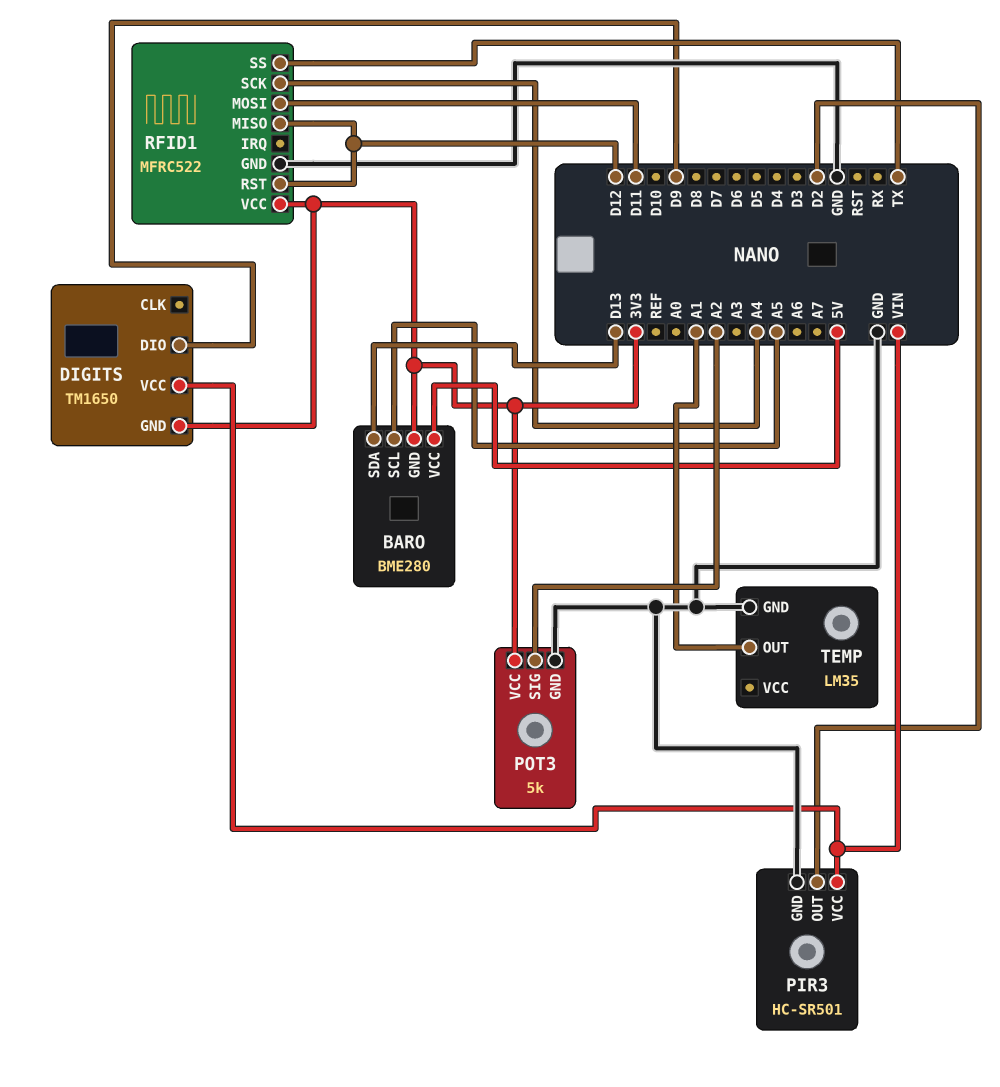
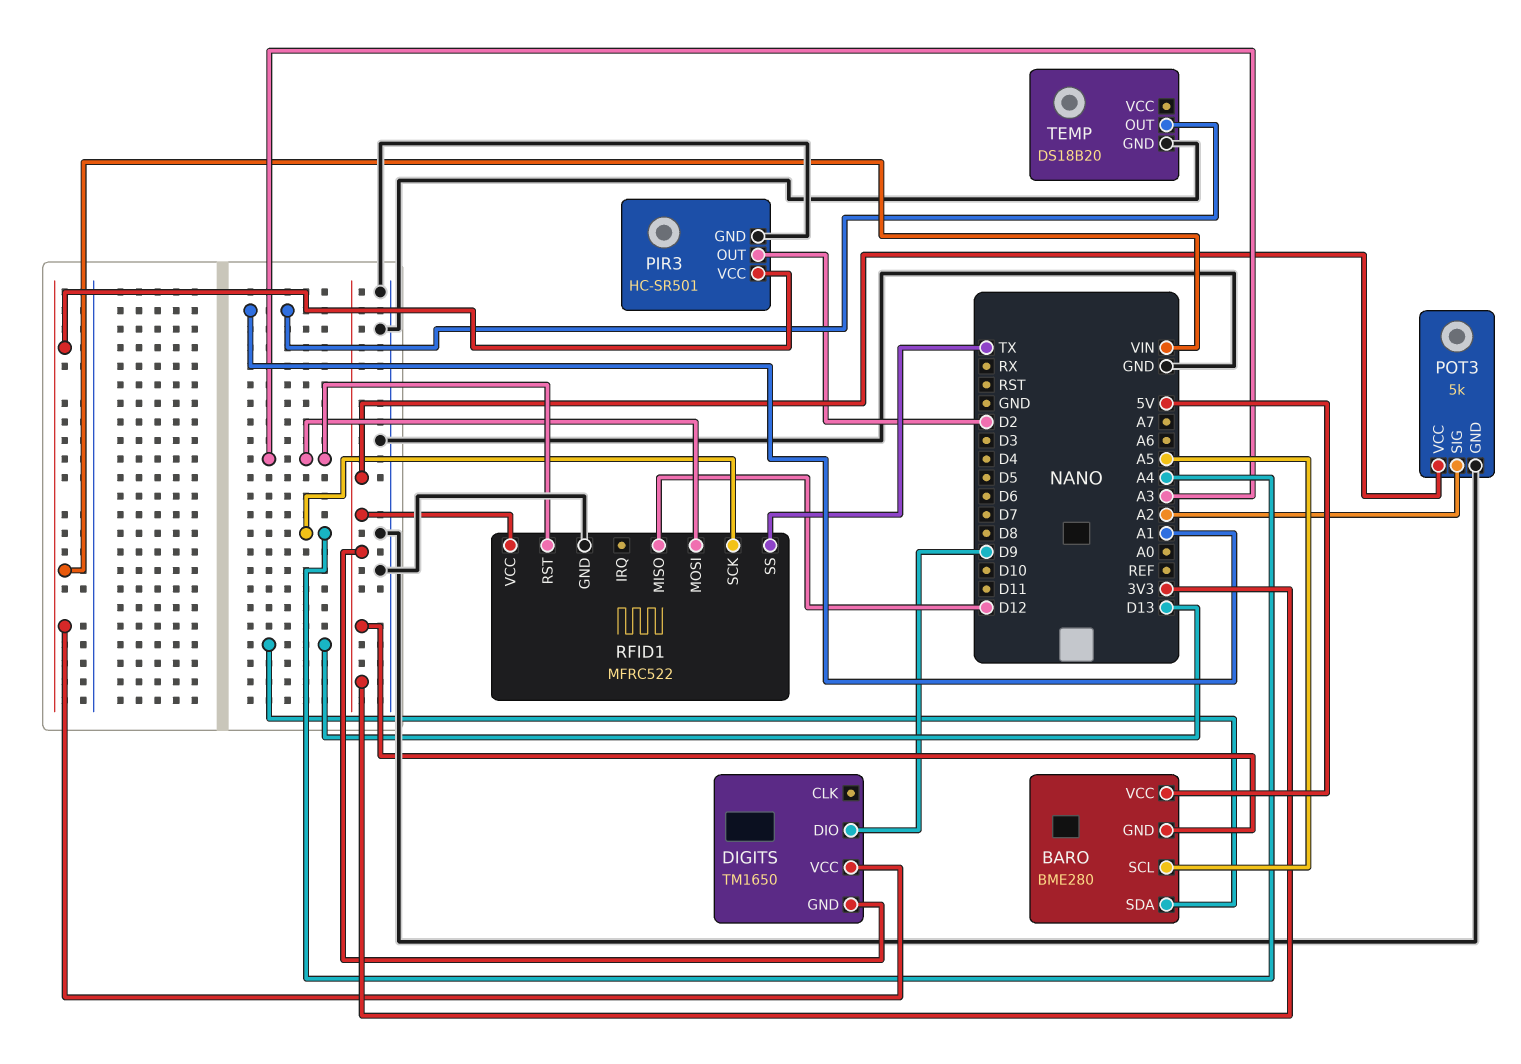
RFID1 pin MOSI: D11 -> A3
RFID1 pin RST: D12 -> A3
TEMP: LM35 -> DS18B20

